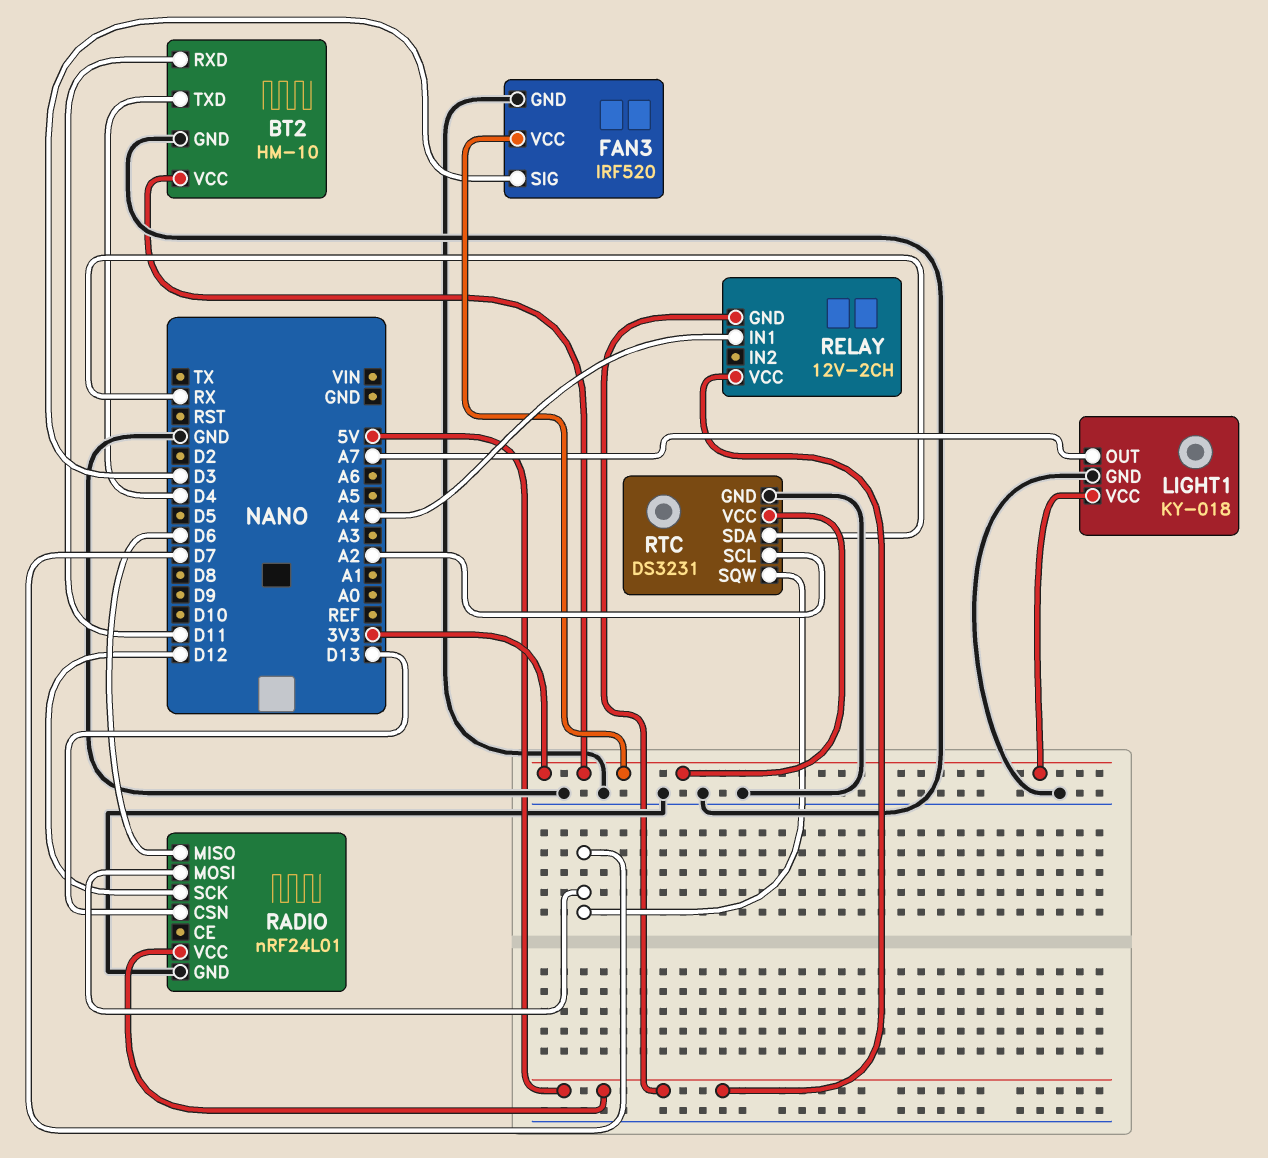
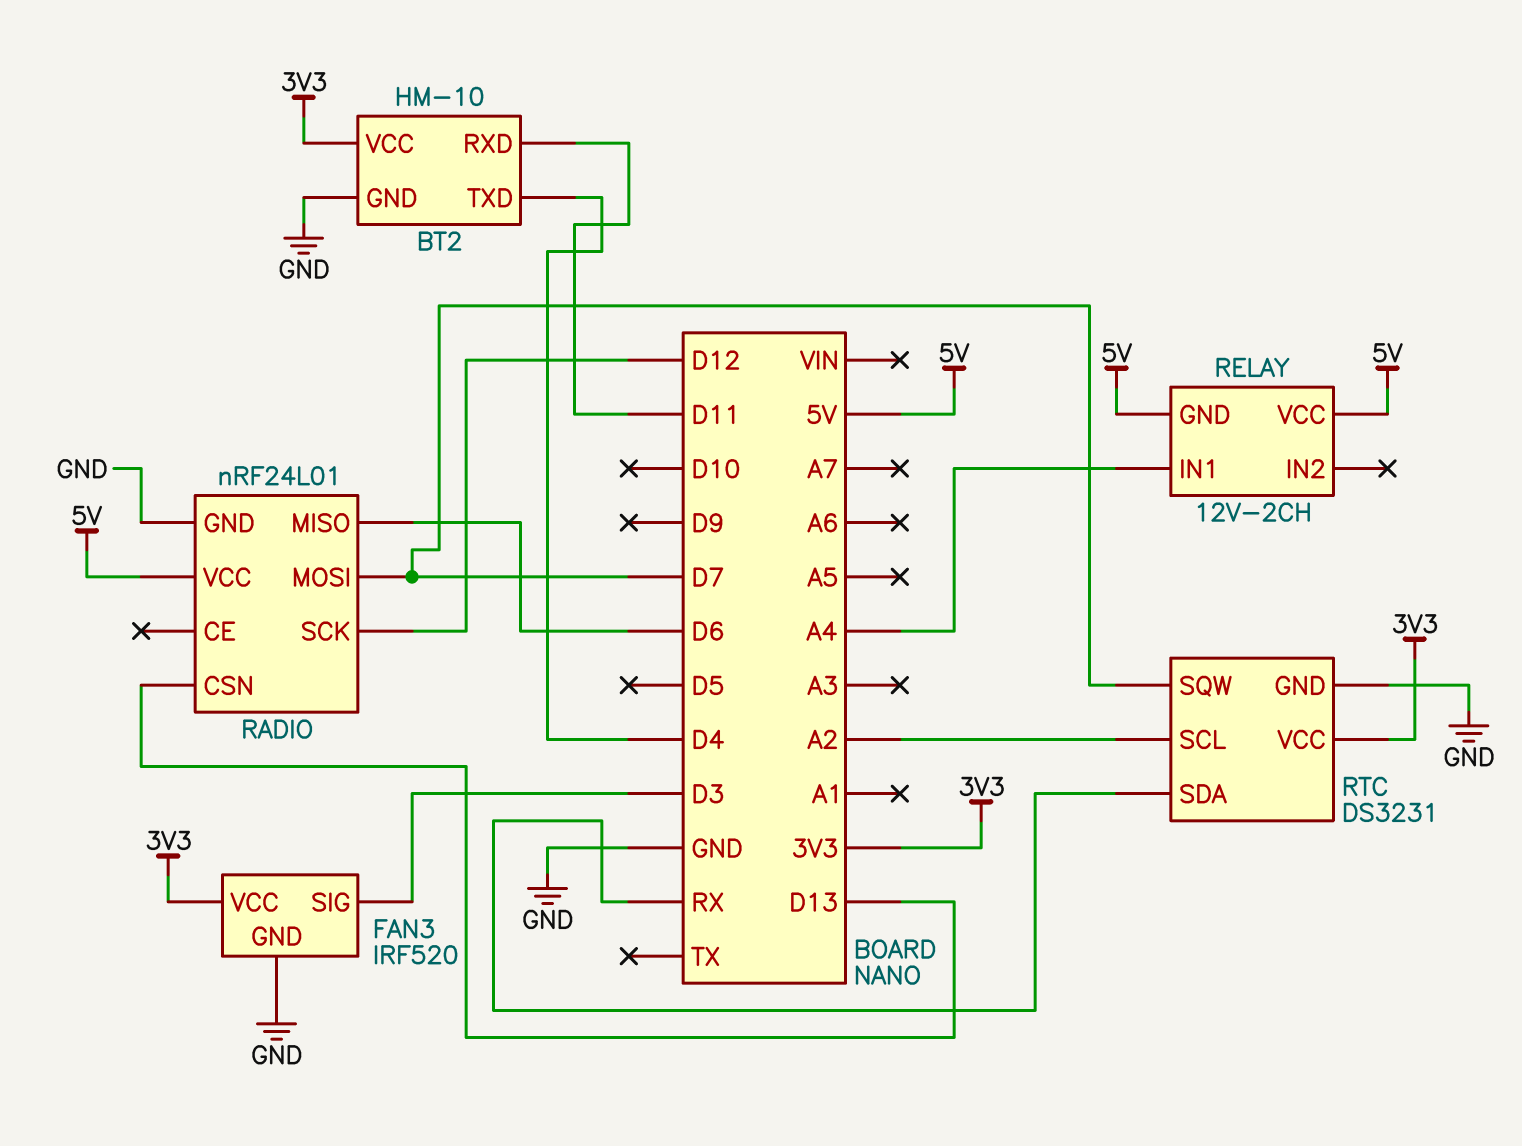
LIGHT1: KY-018 -> none
LIGHT1 pin GND: GND -> none
LIGHT1 pin OUT: A7 -> none
LIGHT1 pin VCC: 3V3 -> none

